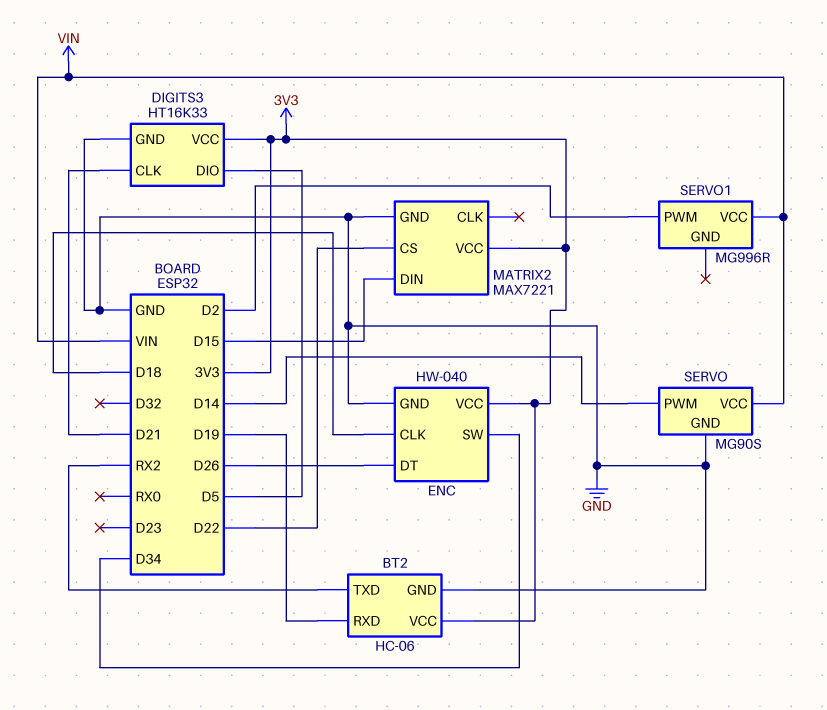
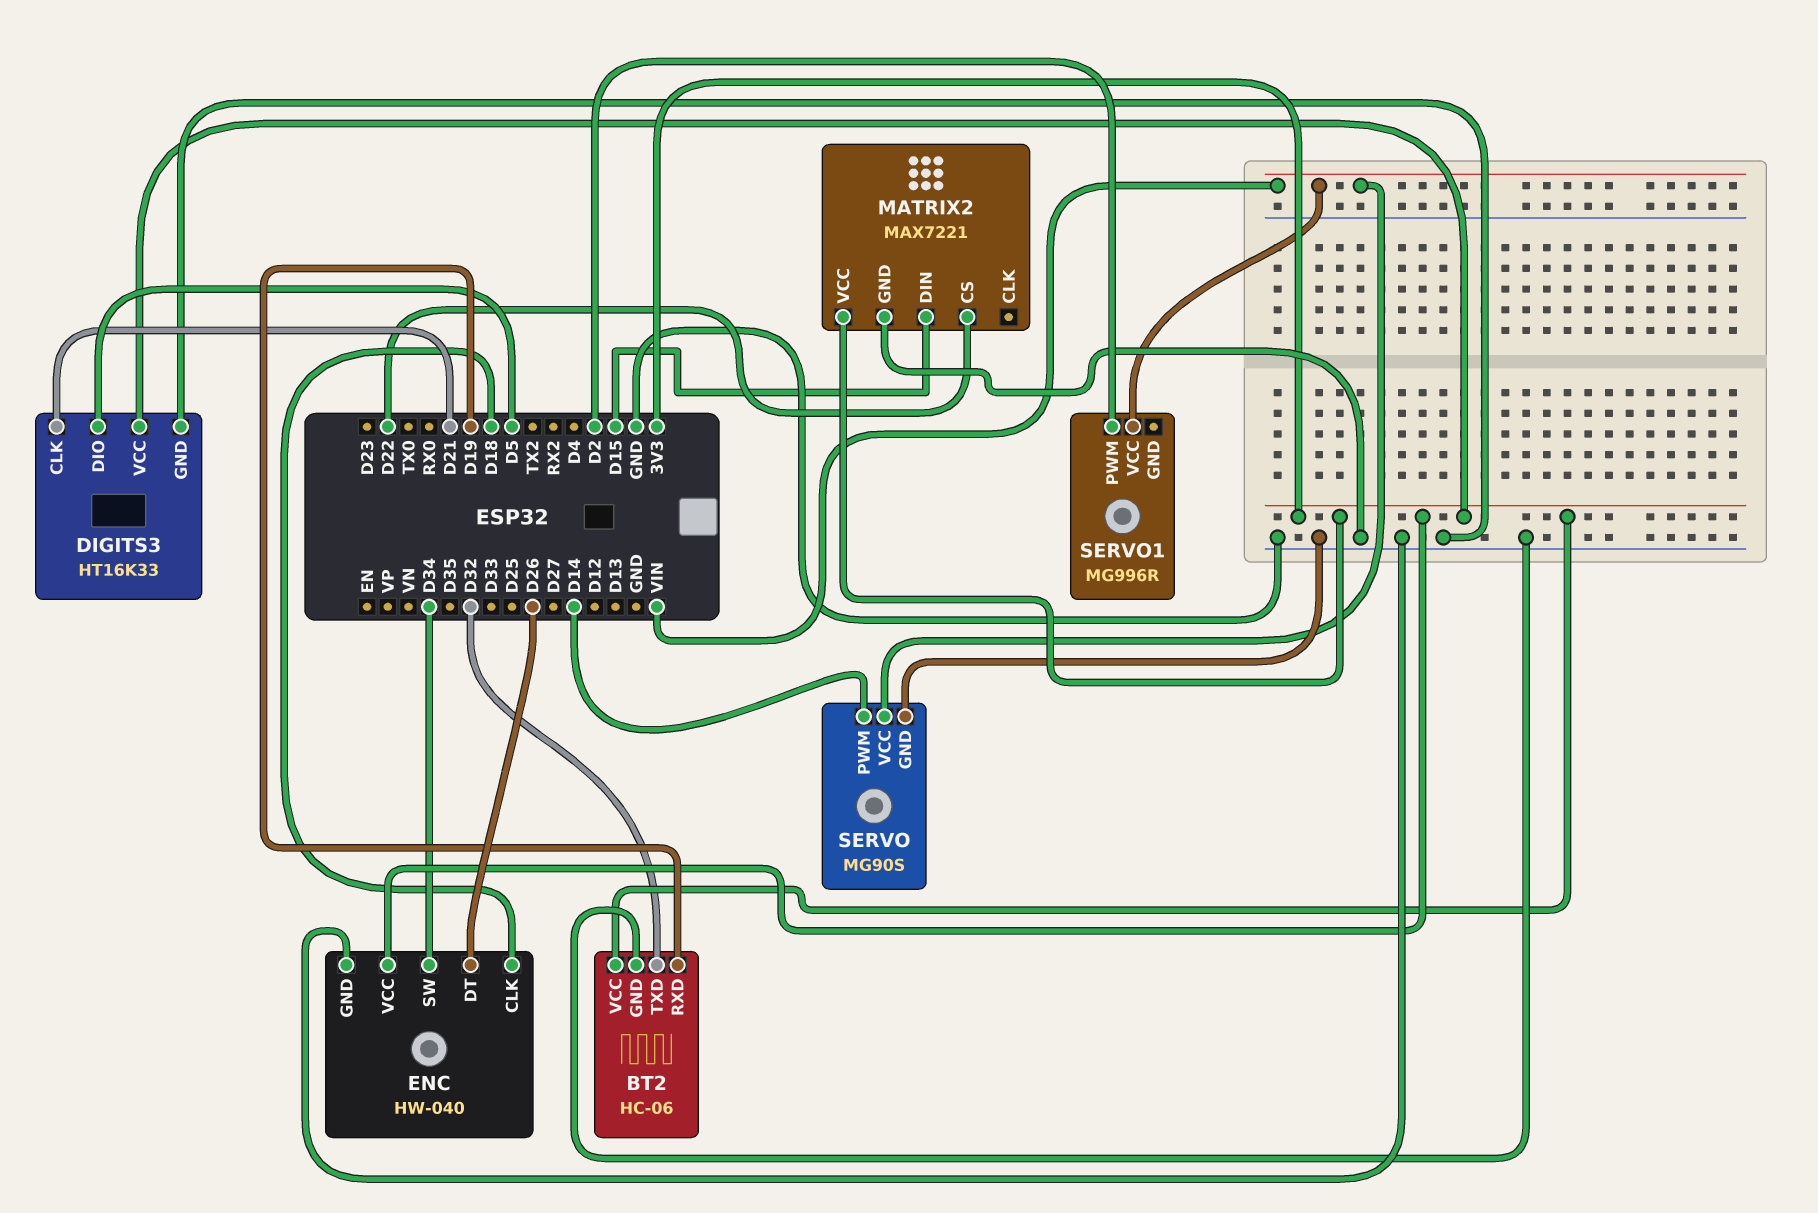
BT2 pin TXD: RX2 -> D32

